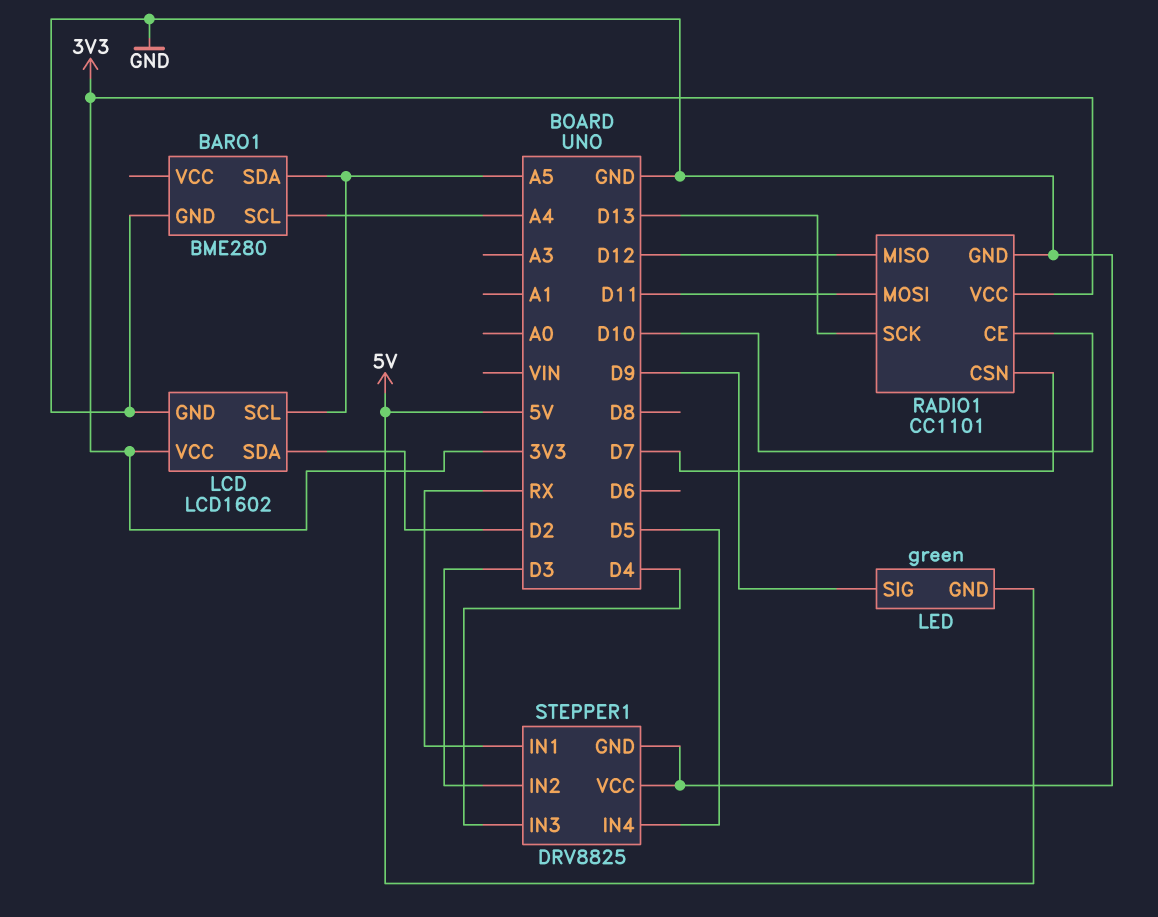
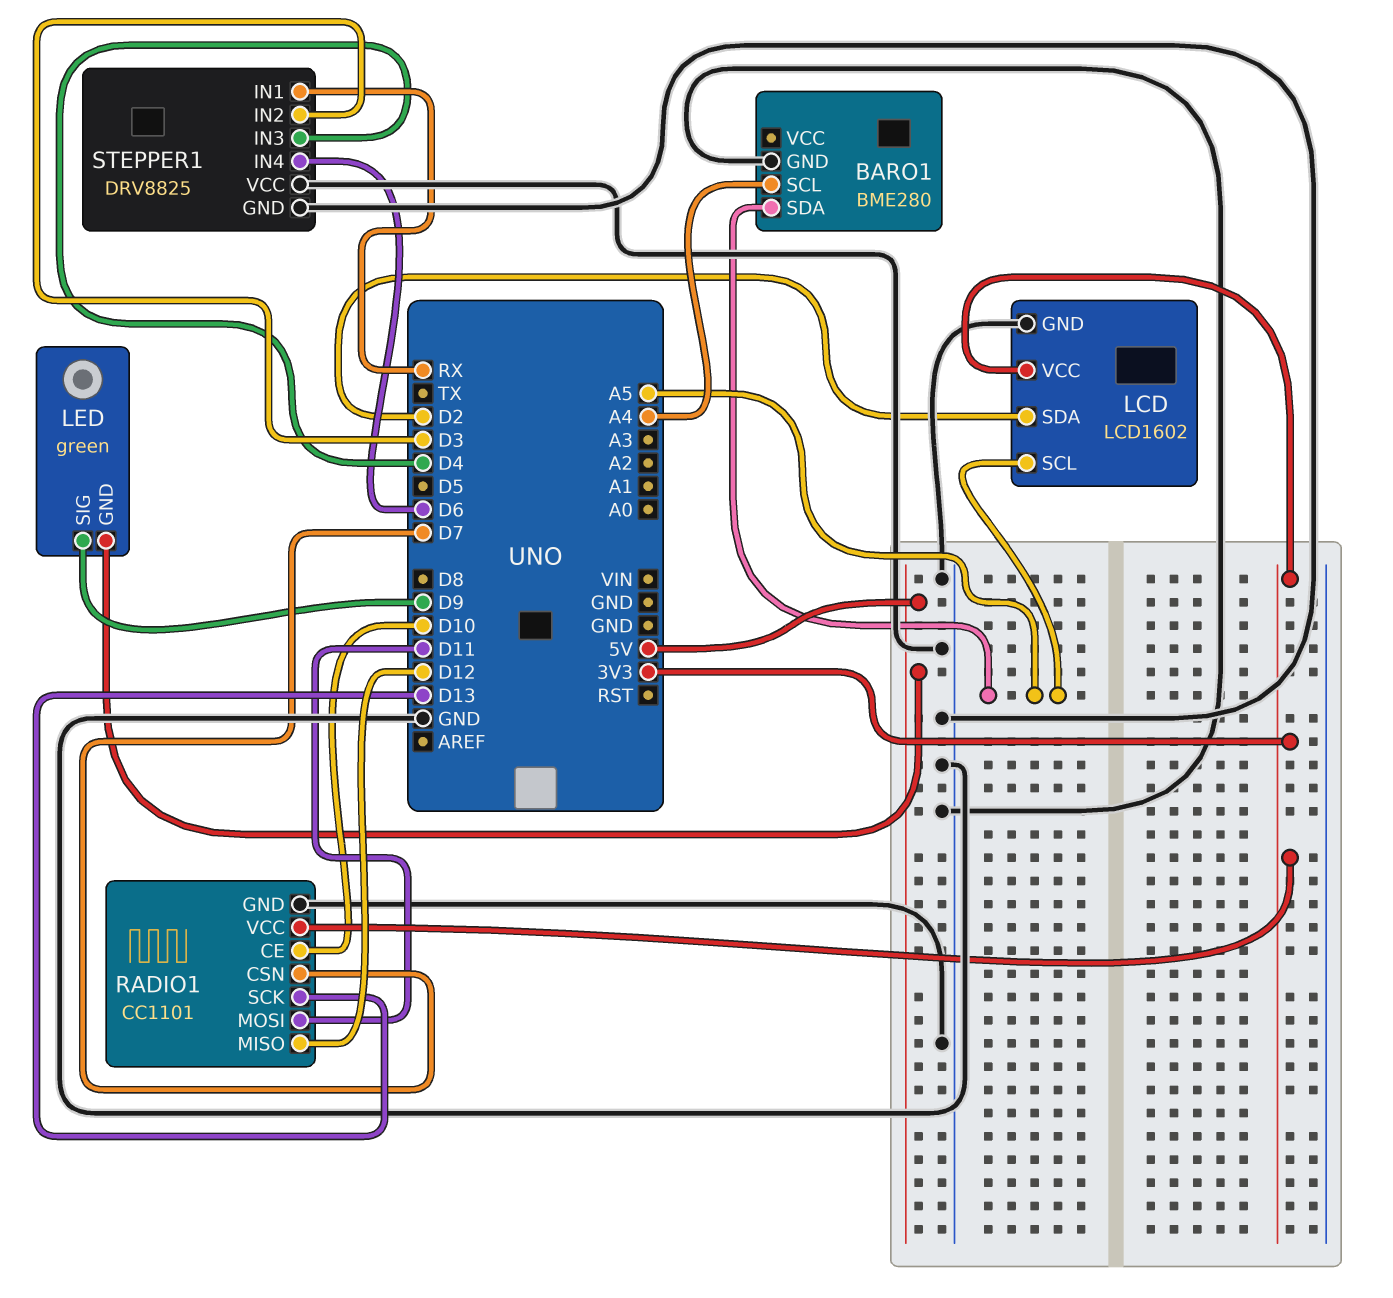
STEPPER1 pin IN4: D5 -> D6

